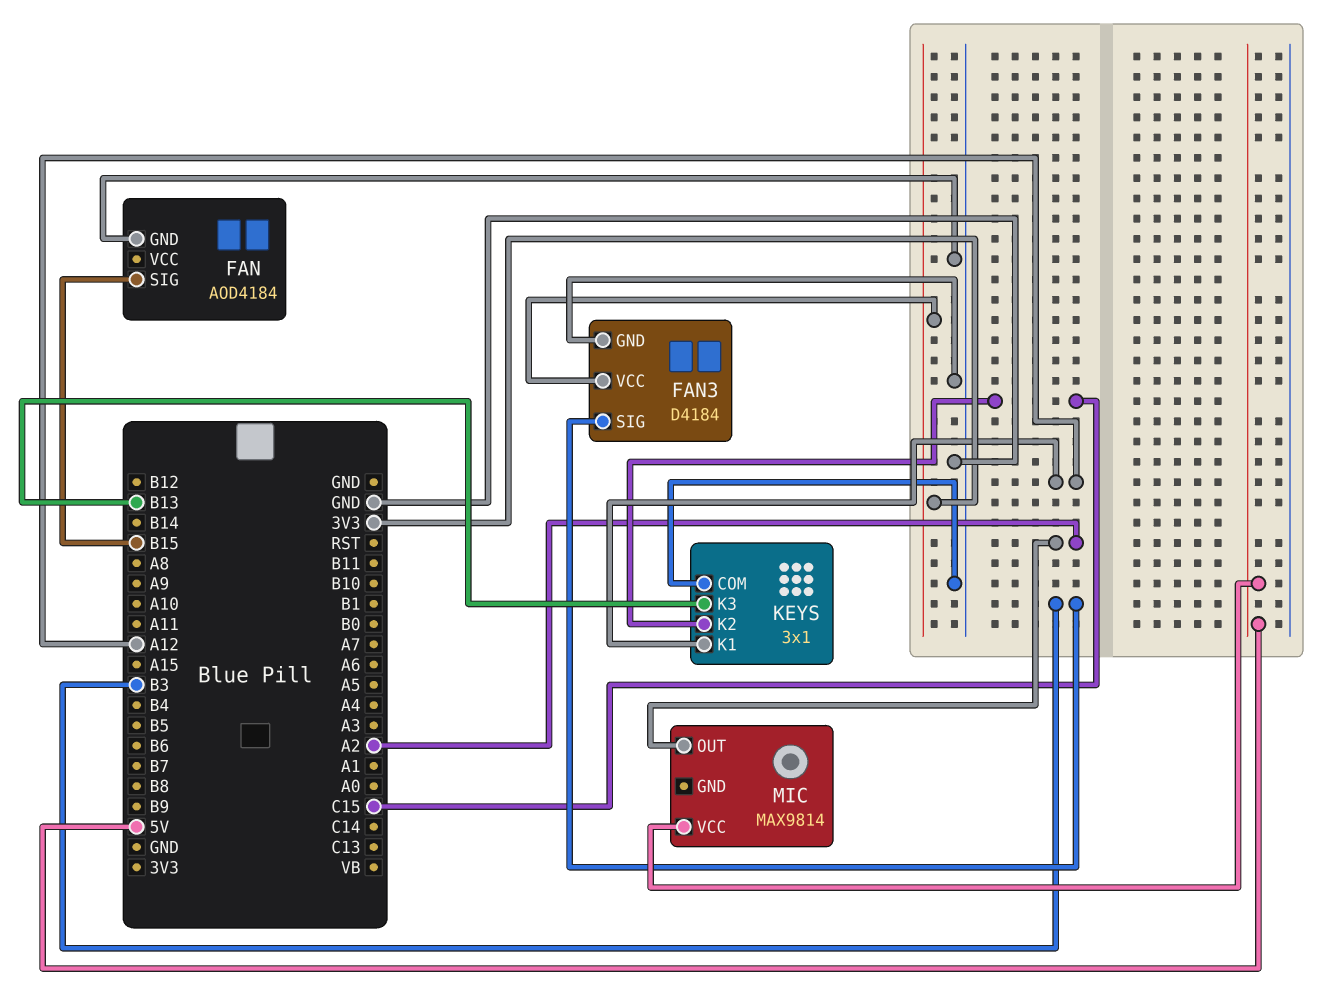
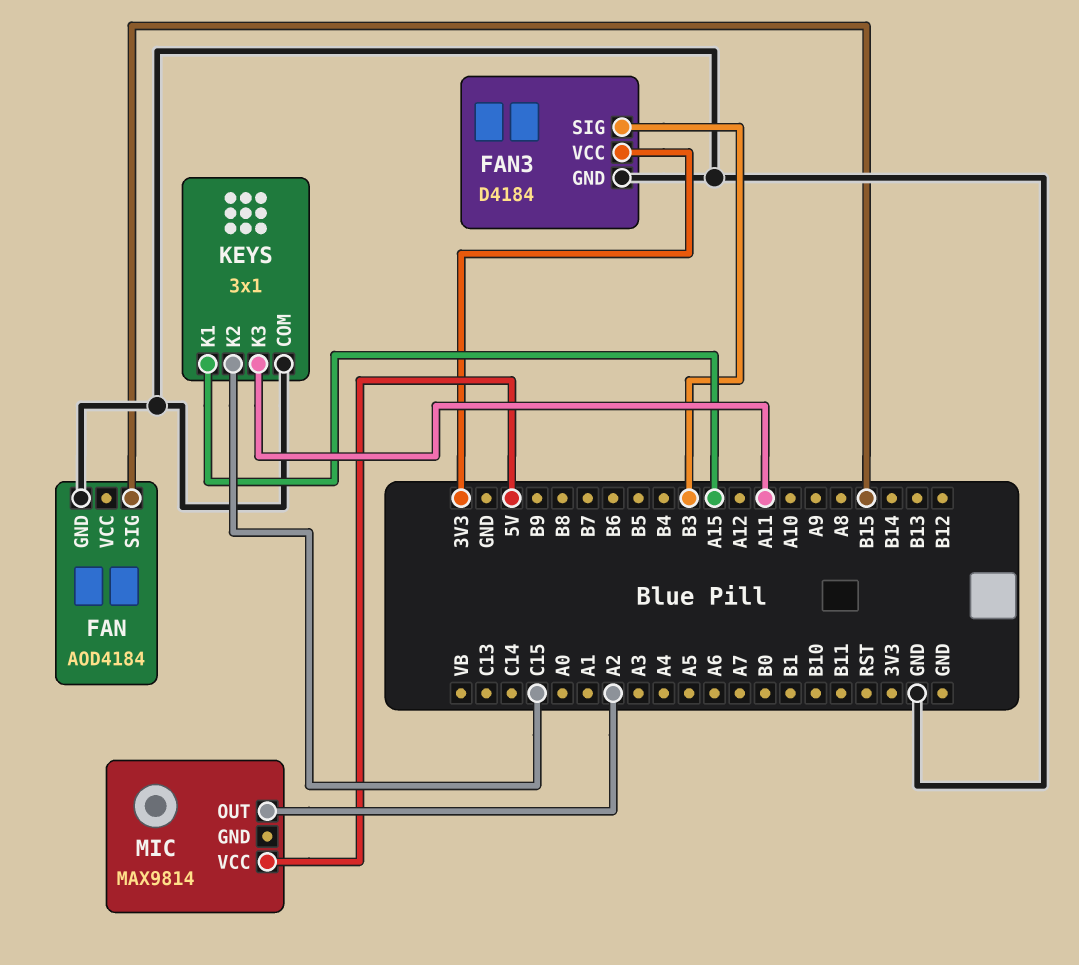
KEYS pin K1: A12 -> A15
KEYS pin K3: B13 -> A11

